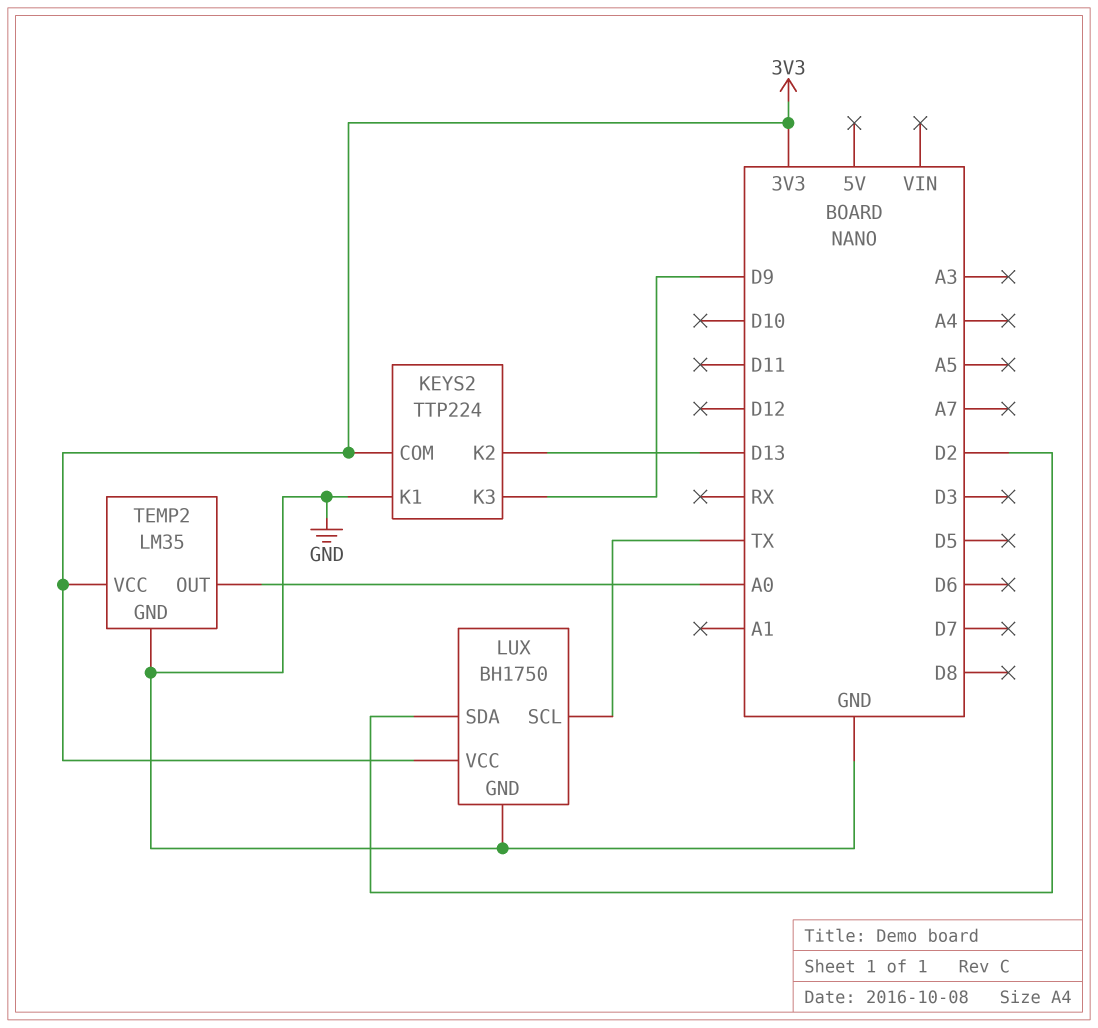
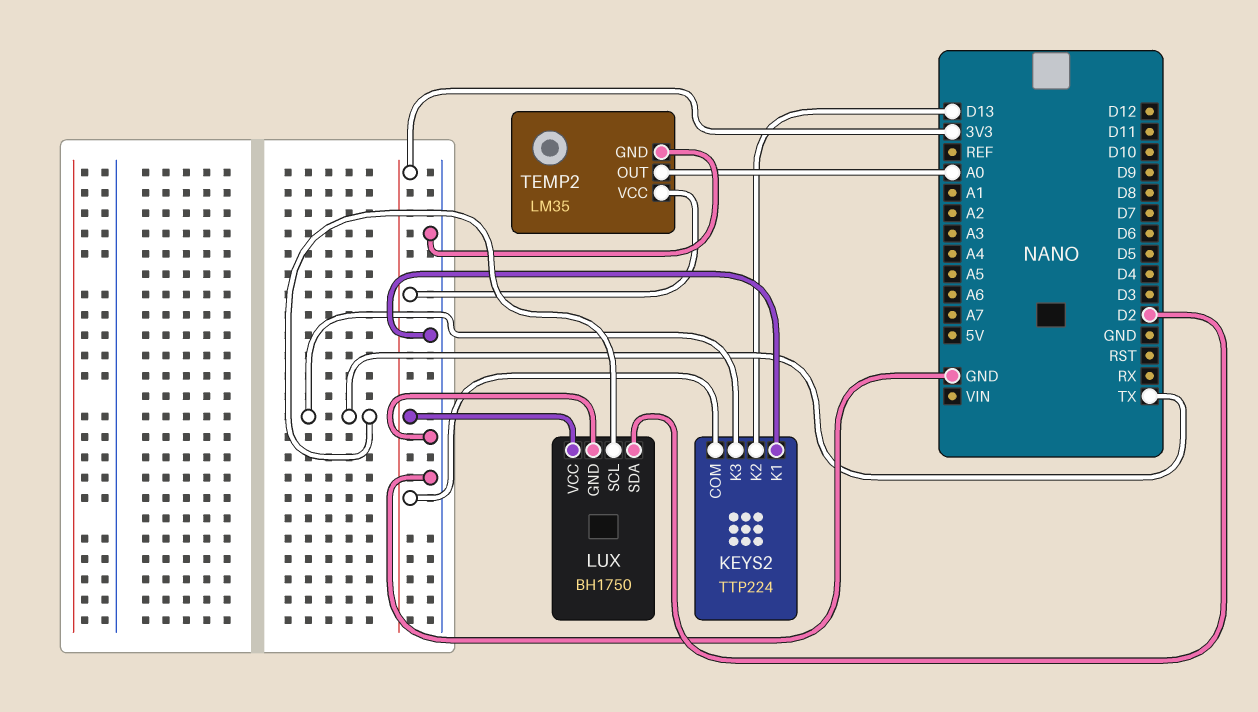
KEYS2 pin K3: D9 -> TX

